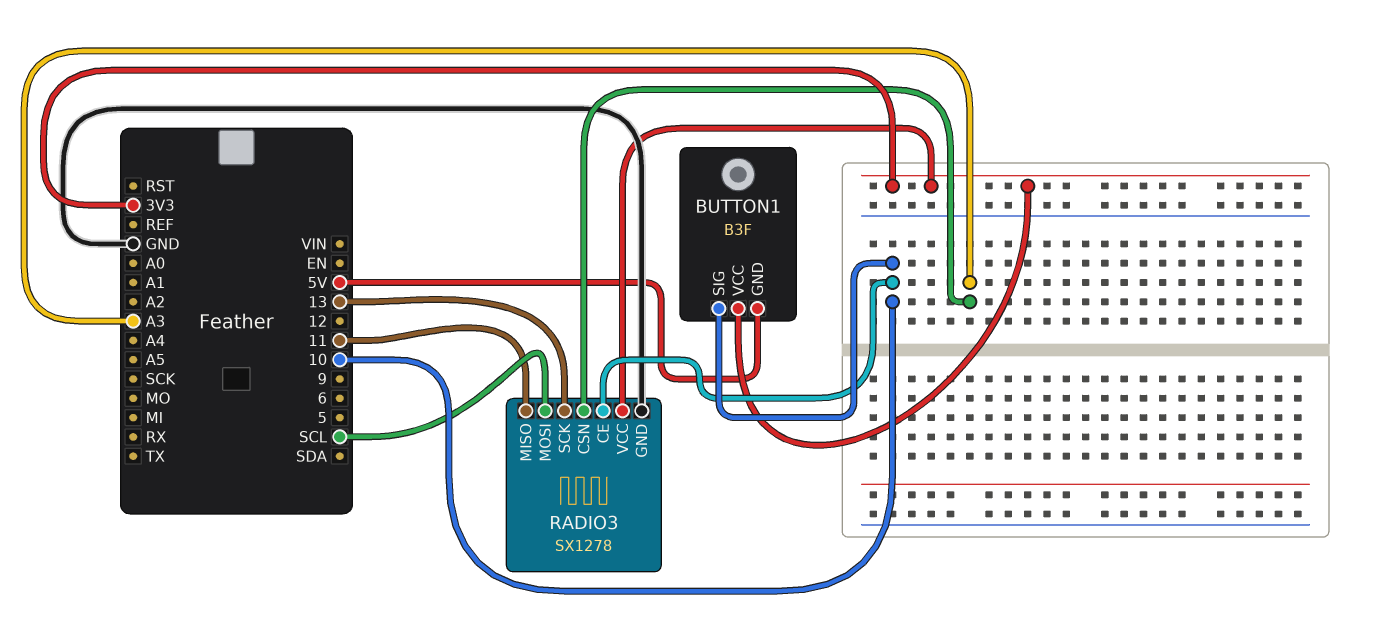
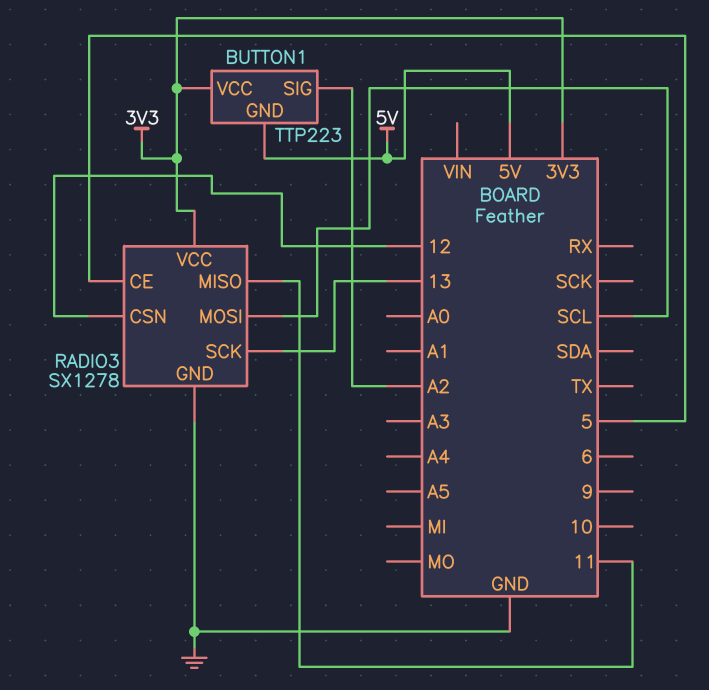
BUTTON1: B3F -> TTP223
BUTTON1 pin SIG: 10 -> A2
RADIO3 pin CE: 10 -> 5
RADIO3 pin CSN: A3 -> 12

